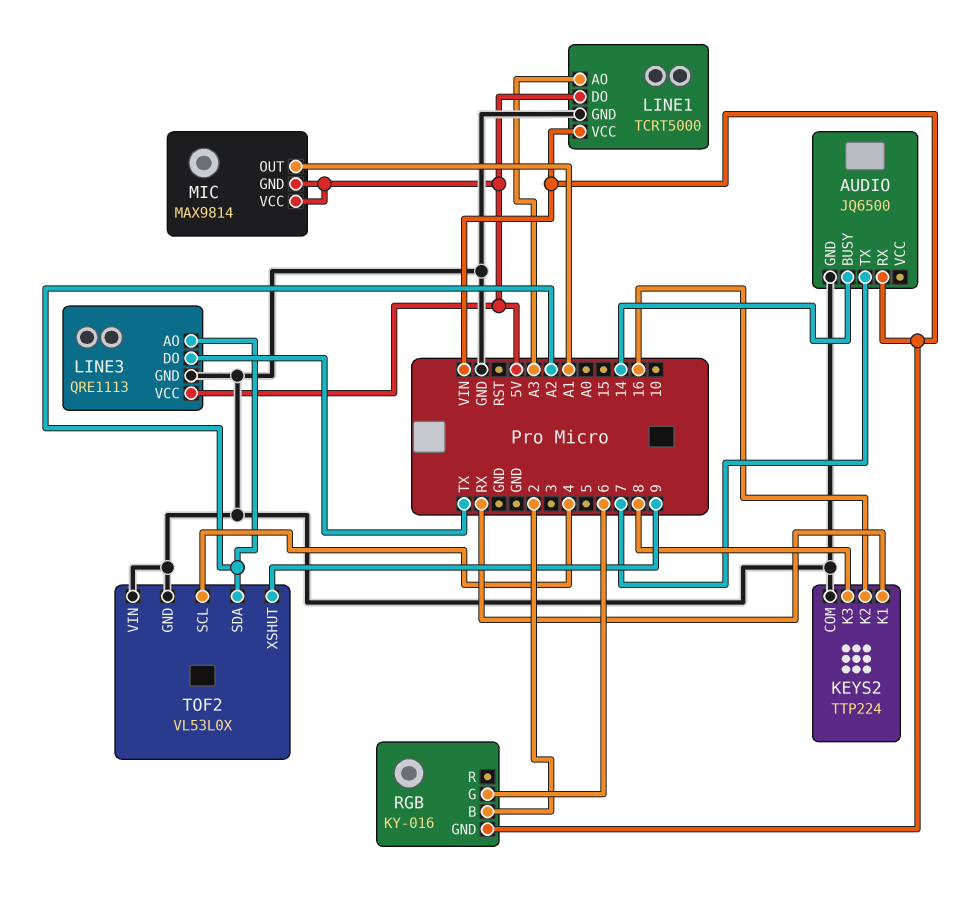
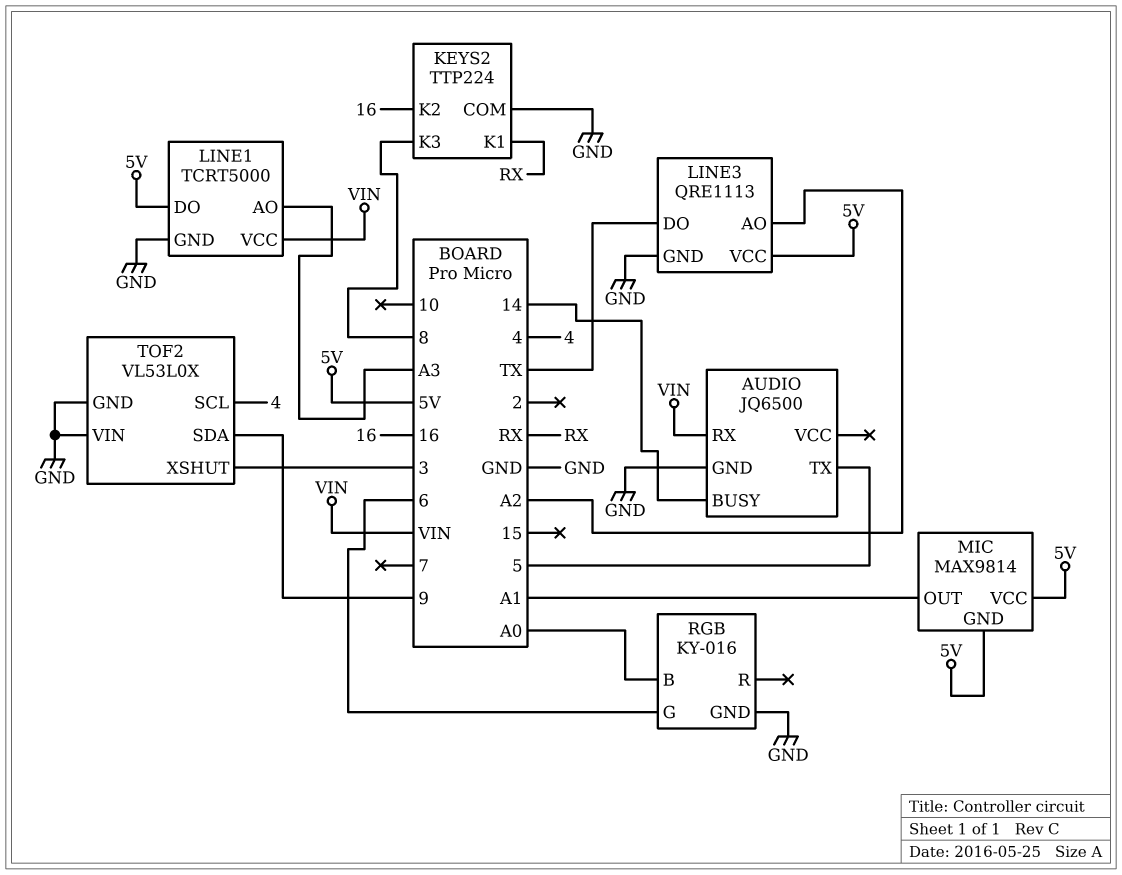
AUDIO pin TX: 7 -> 5
RGB pin B: 2 -> A0
RGB pin GND: VIN -> GND
TOF2 pin SDA: A2 -> 9
TOF2 pin XSHUT: 9 -> 3

